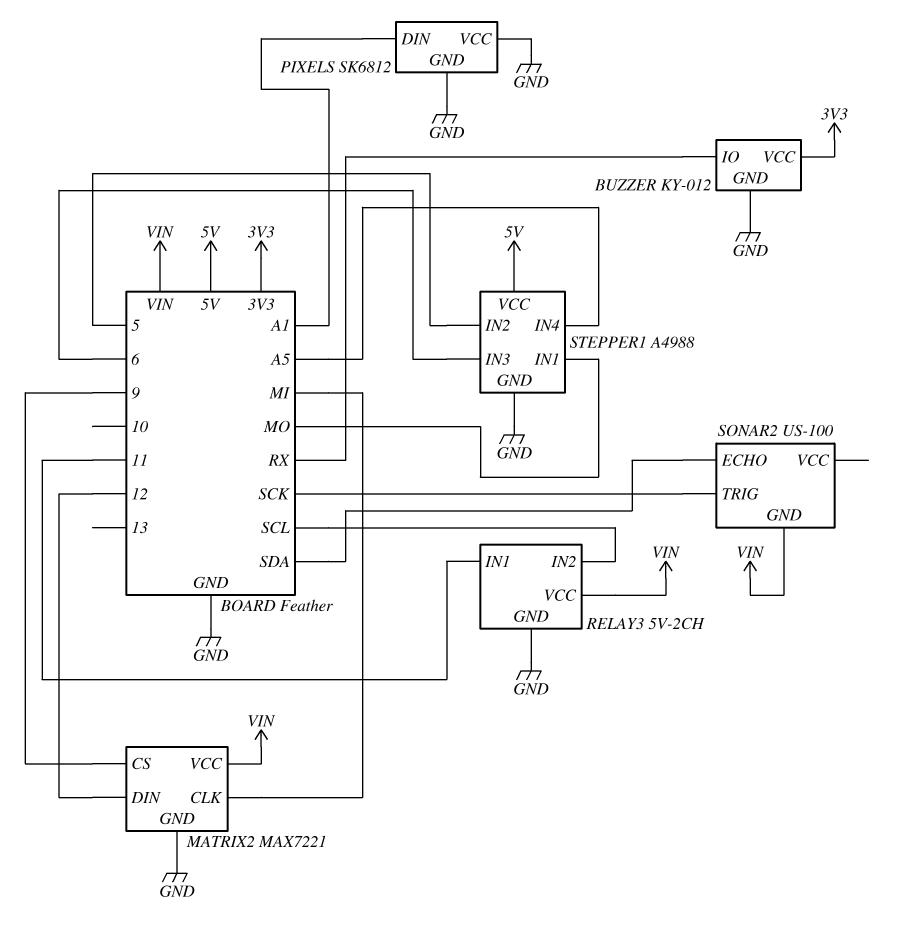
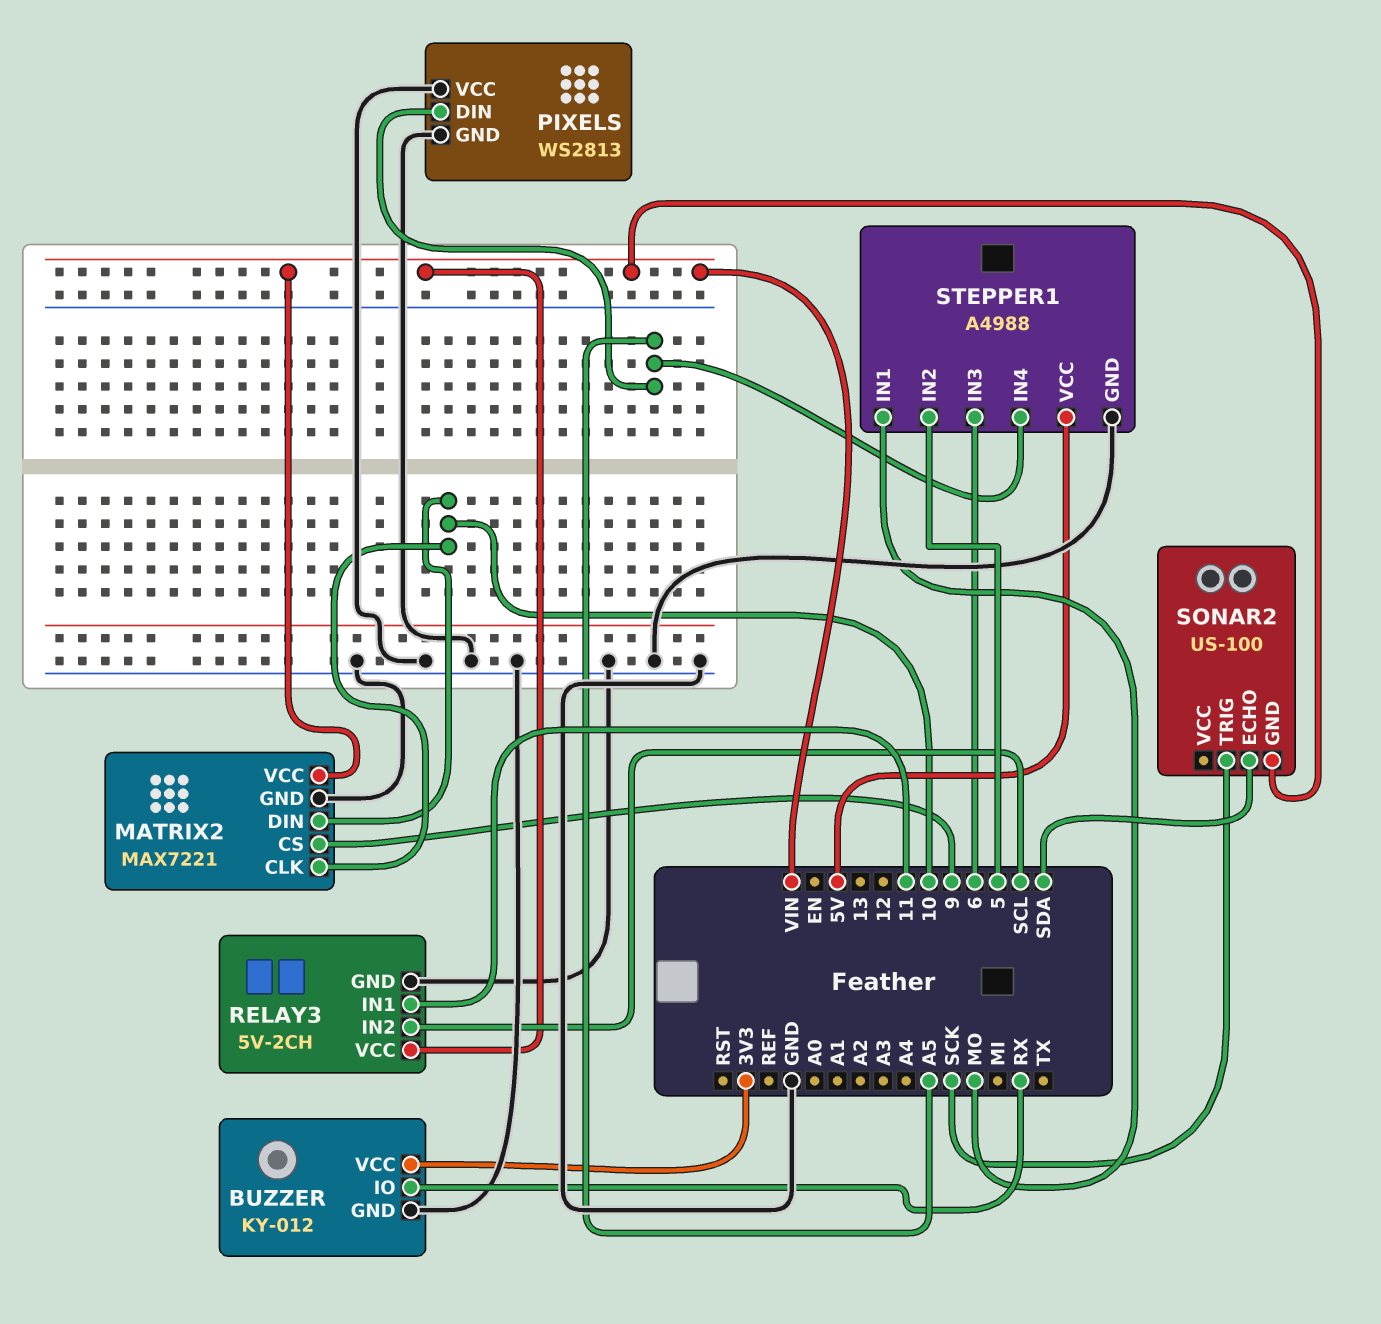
MATRIX2 pin CLK: MI -> 10
MATRIX2 pin DIN: 12 -> 10
PIXELS: SK6812 -> WS2813
PIXELS pin DIN: A1 -> A5

